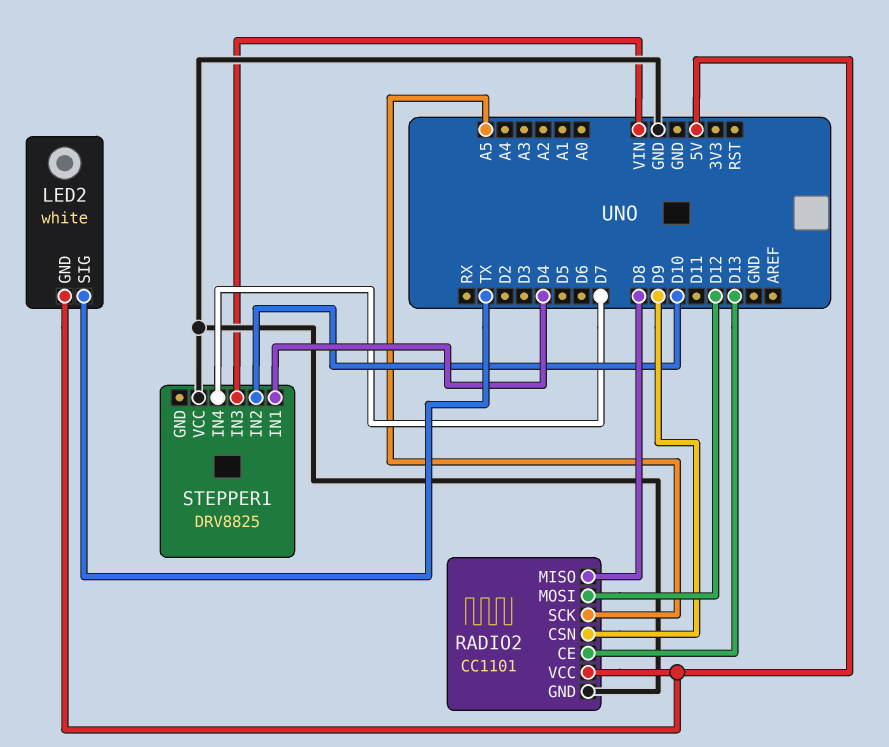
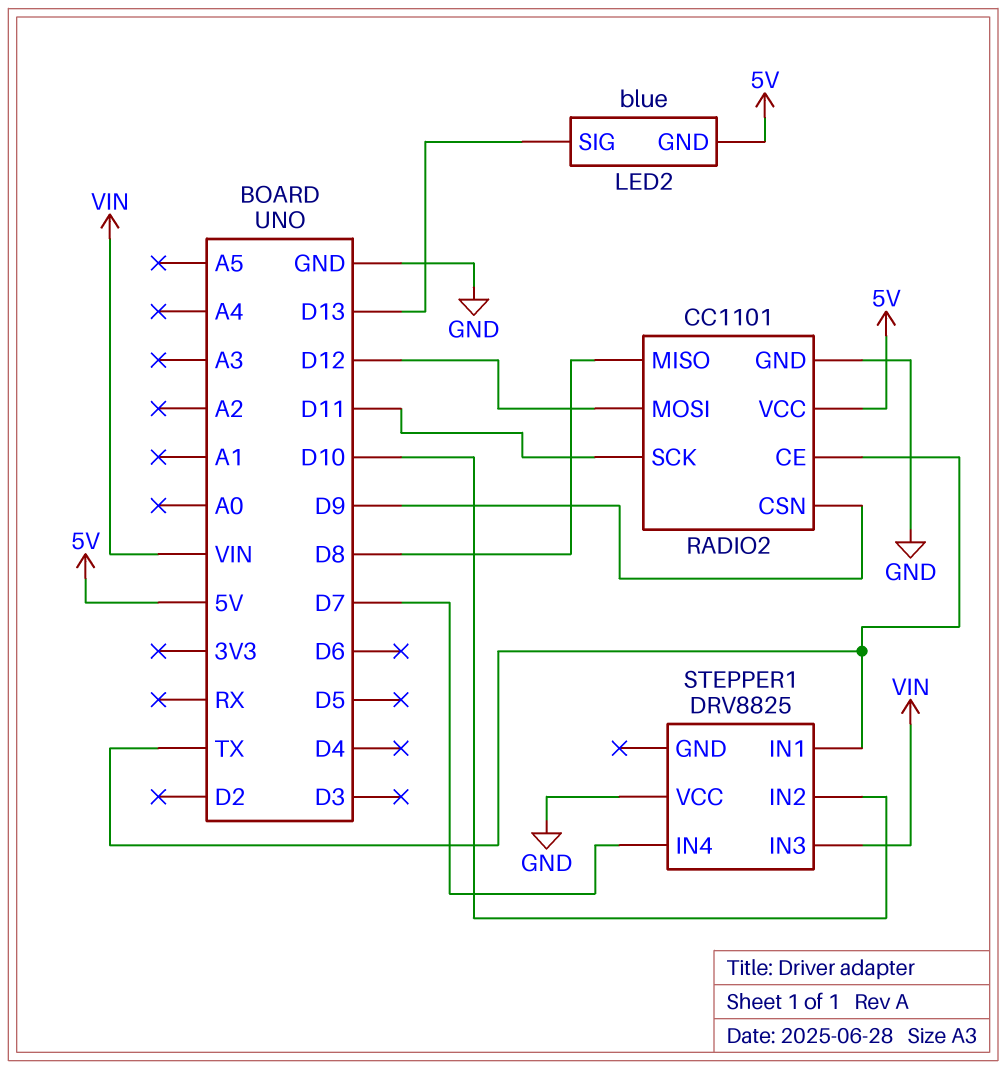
LED2: white -> blue
LED2 pin SIG: TX -> D13
RADIO2 pin CE: D13 -> TX
RADIO2 pin SCK: A5 -> D11
STEPPER1 pin IN1: D4 -> TX

